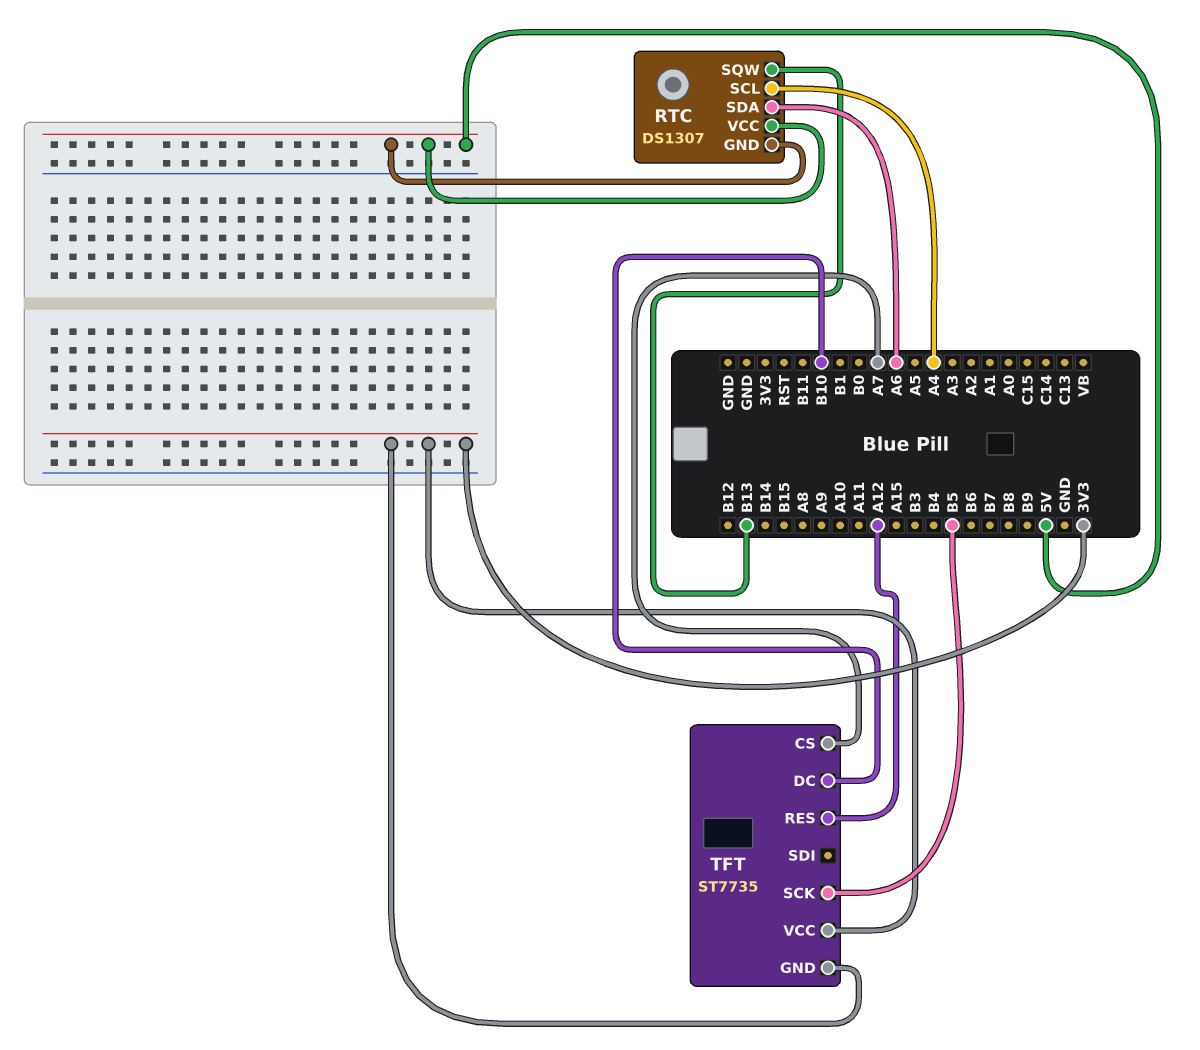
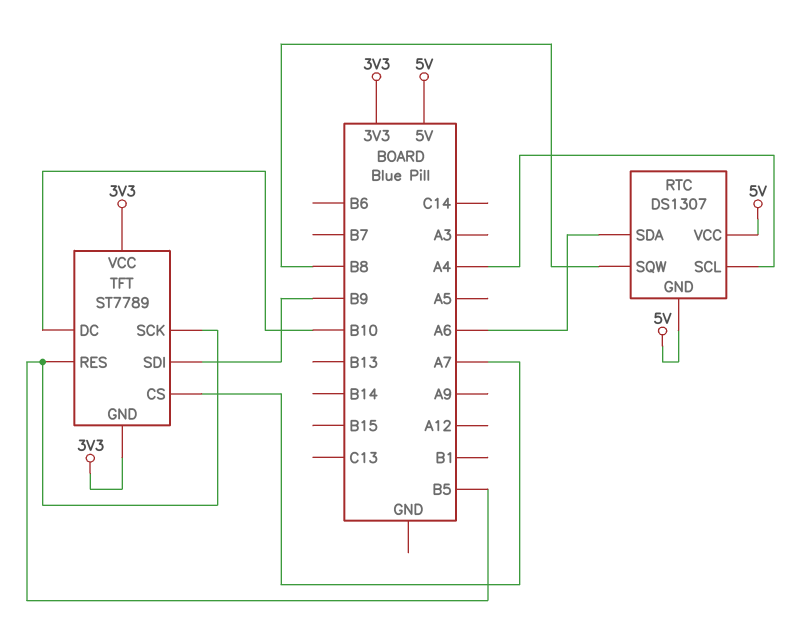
RTC pin SQW: B13 -> B8
TFT: ST7735 -> ST7789
TFT pin RES: A12 -> B5
TFT pin SDI: none -> B9

